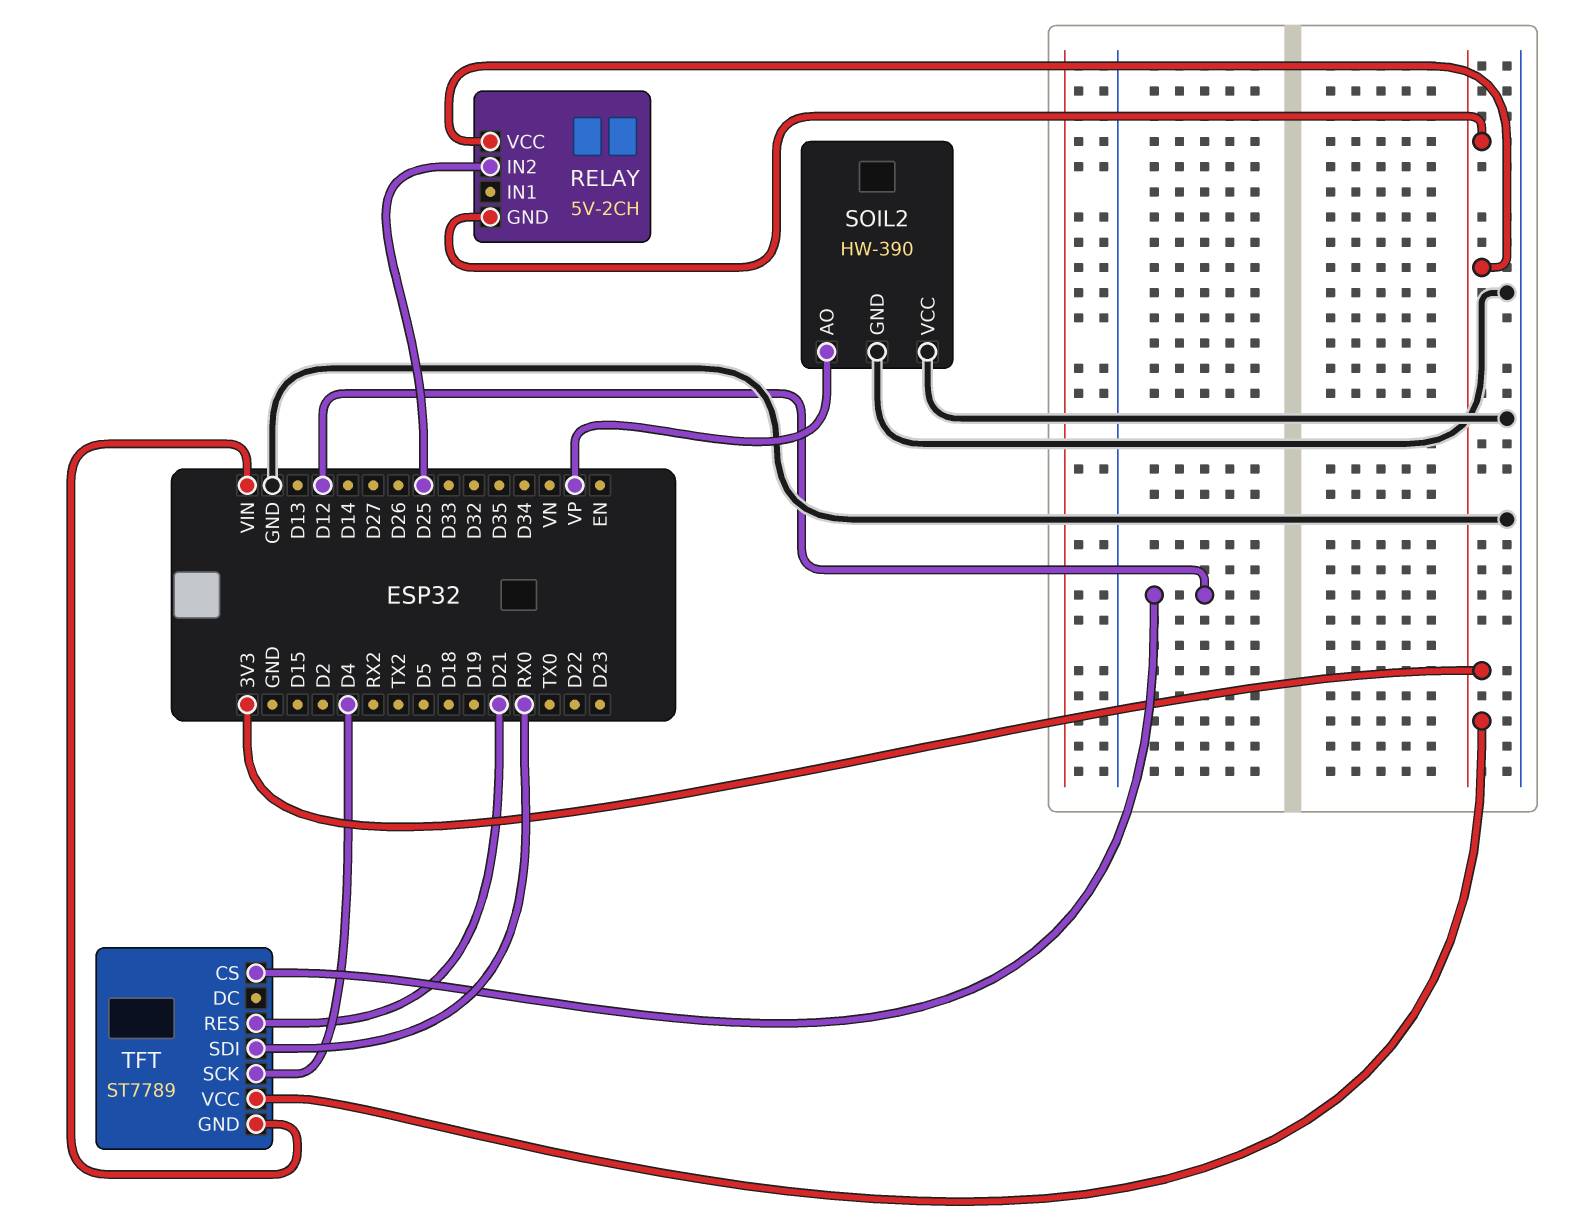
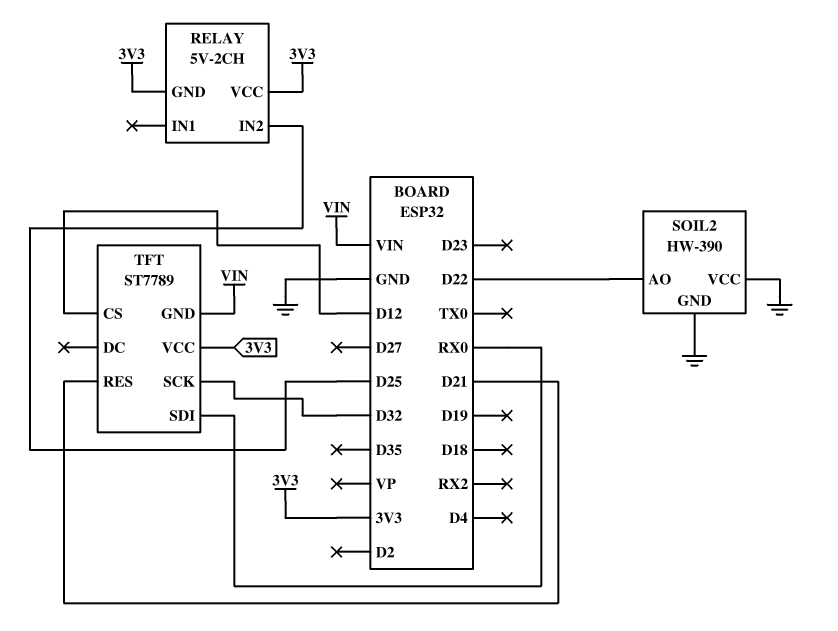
SOIL2 pin AO: VP -> D22
TFT pin SCK: D4 -> D32

